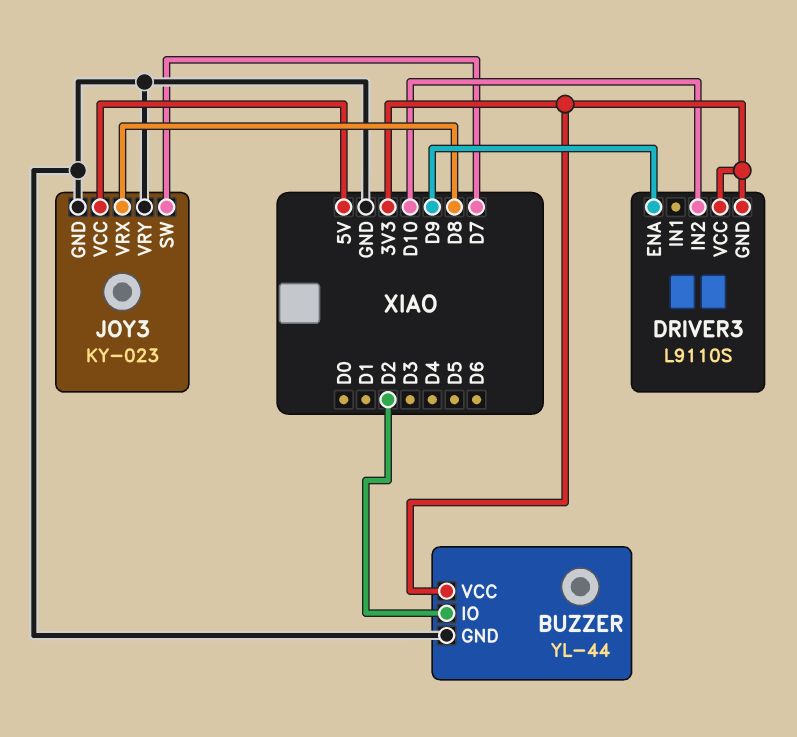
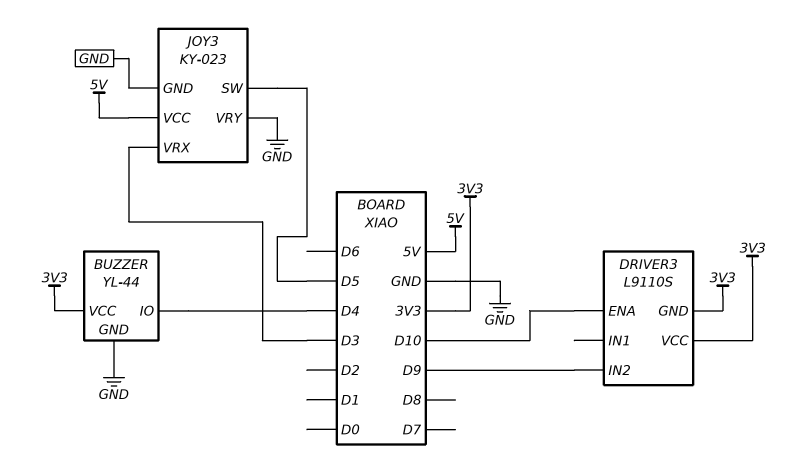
BUZZER pin IO: D2 -> D4
DRIVER3 pin ENA: D9 -> D10
DRIVER3 pin IN2: D10 -> D9
JOY3 pin SW: D7 -> D5
JOY3 pin VRX: D8 -> D3

